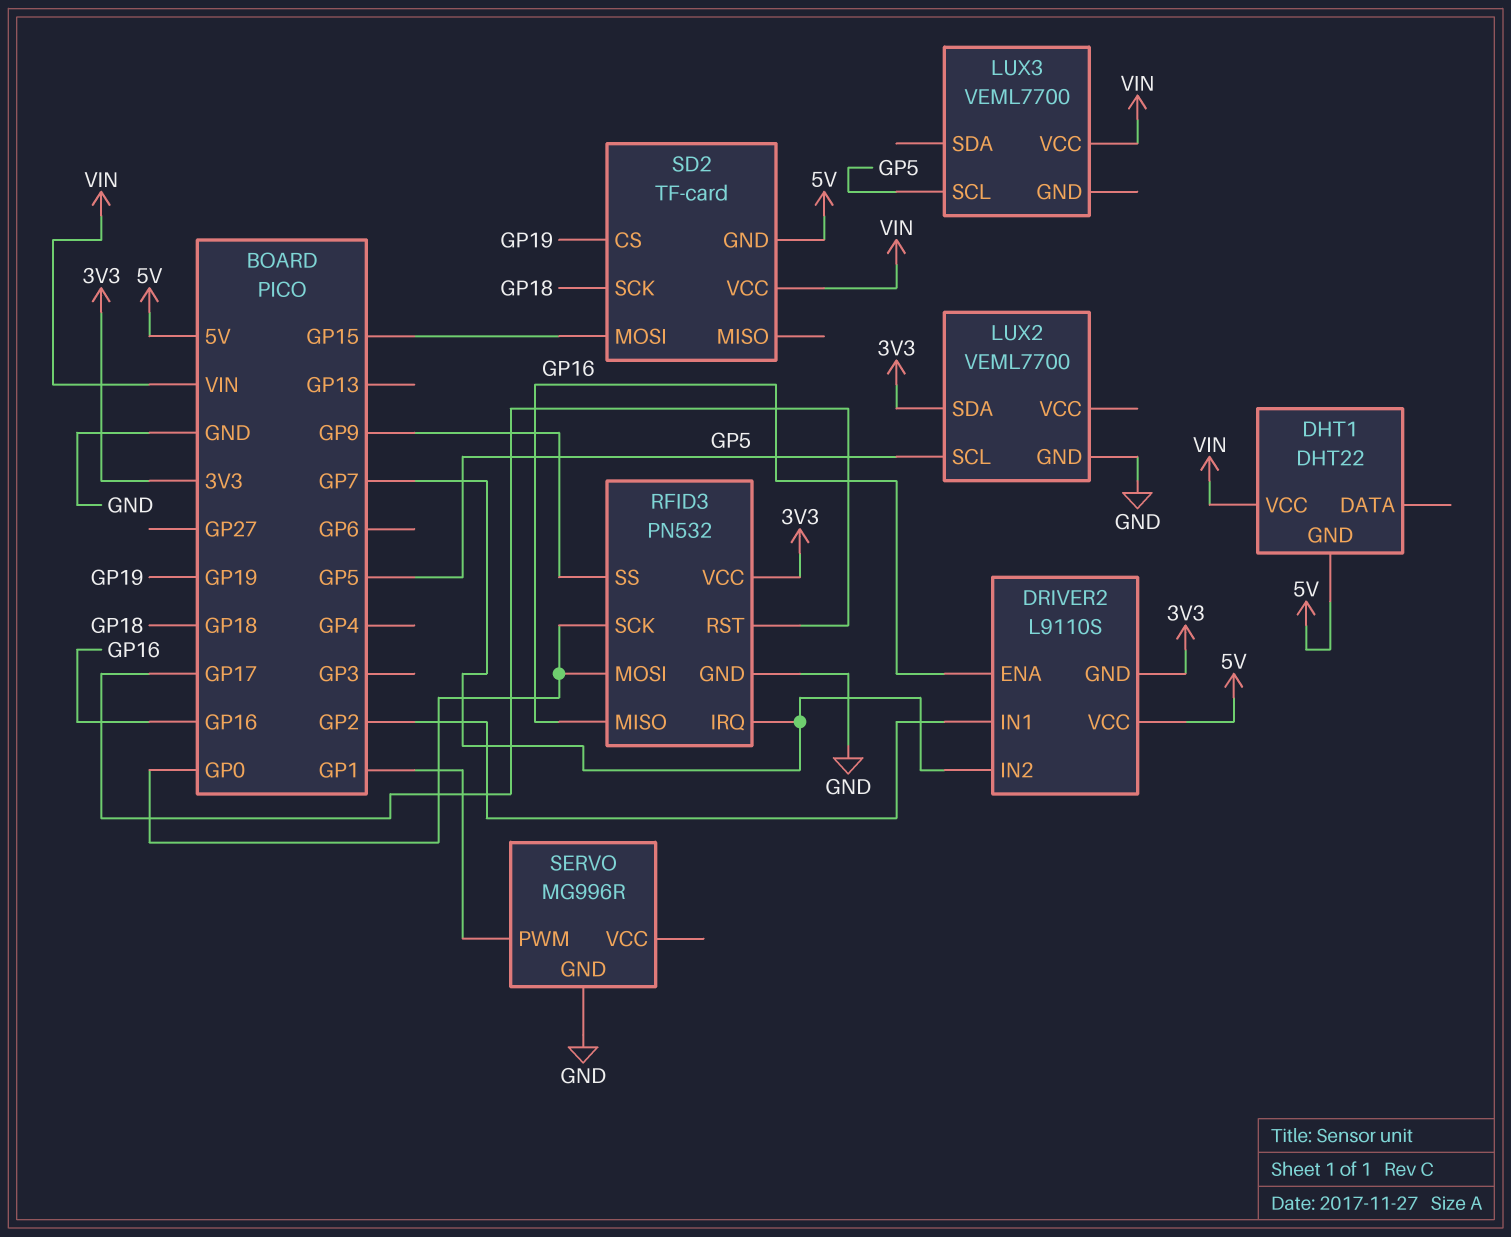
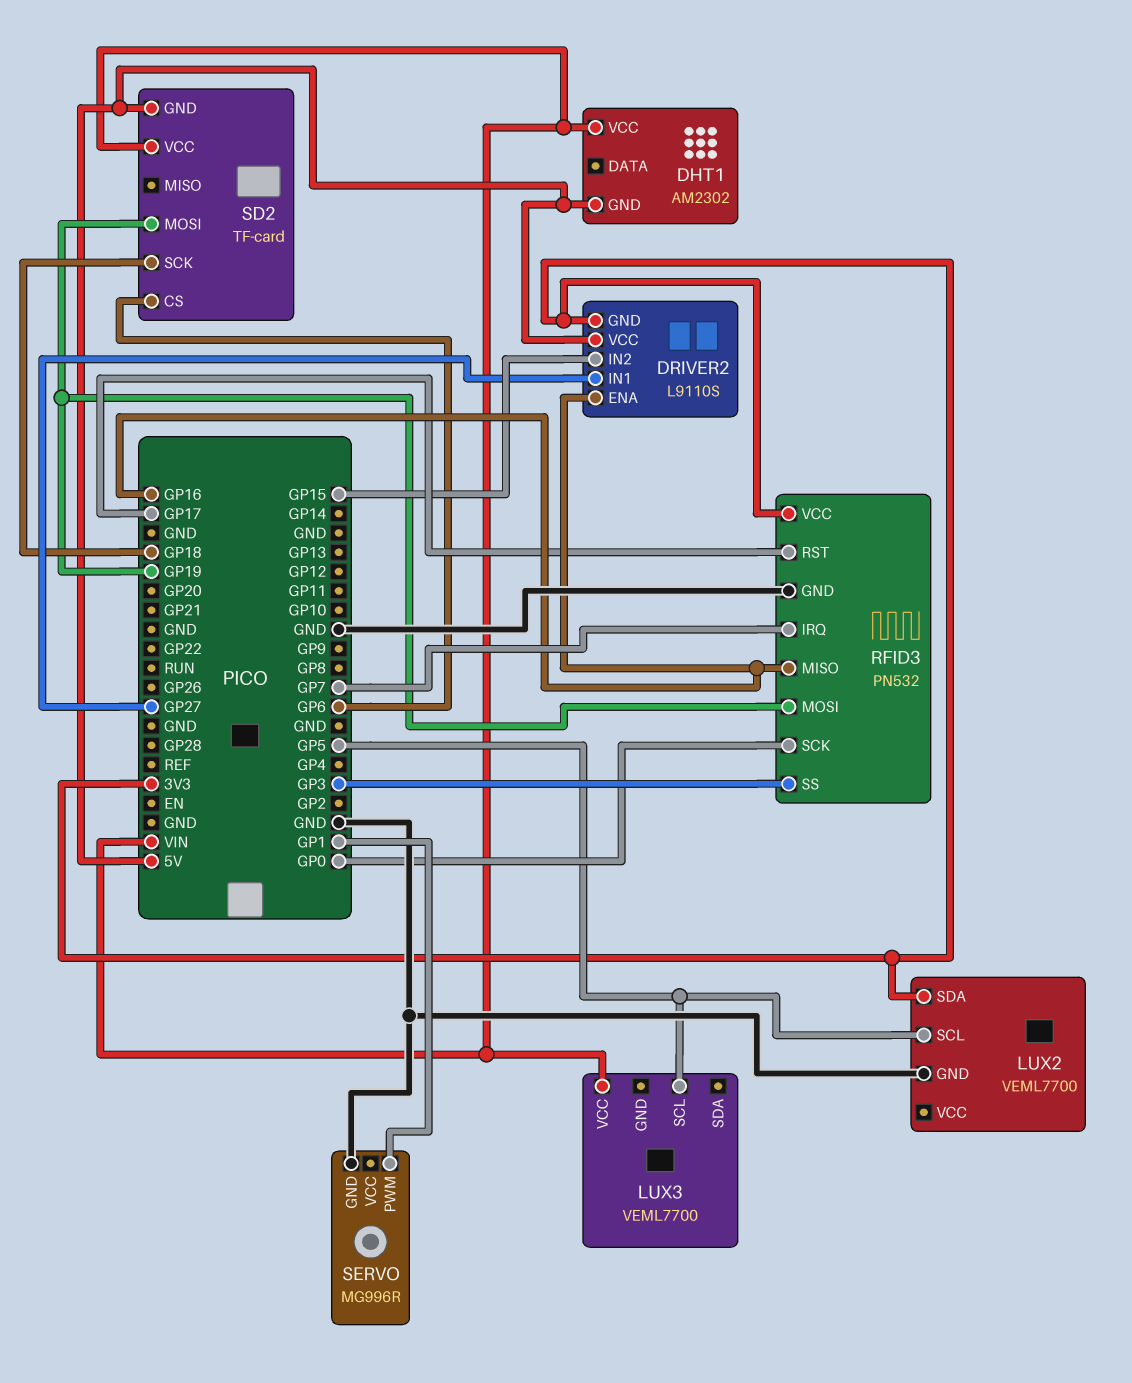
DHT1: DHT22 -> AM2302
DRIVER2 pin IN1: GP2 -> GP27
DRIVER2 pin IN2: GP7 -> GP15
RFID3 pin MOSI: GP0 -> GP19
RFID3 pin SS: GP9 -> GP3
SD2 pin CS: GP19 -> GP6
SD2 pin MOSI: GP15 -> GP19

